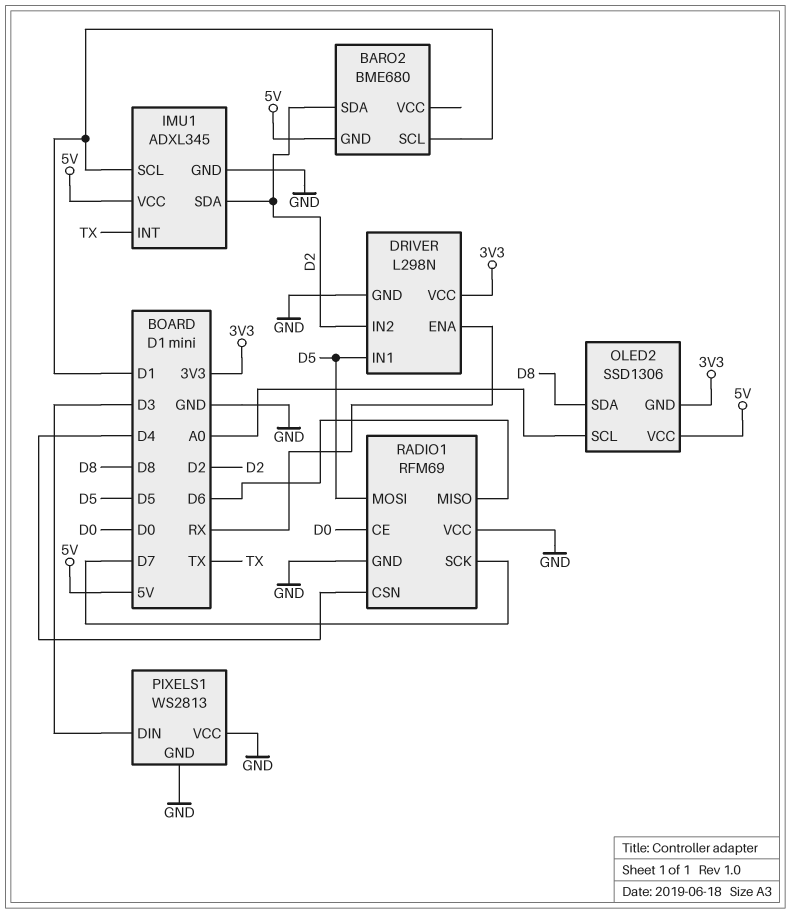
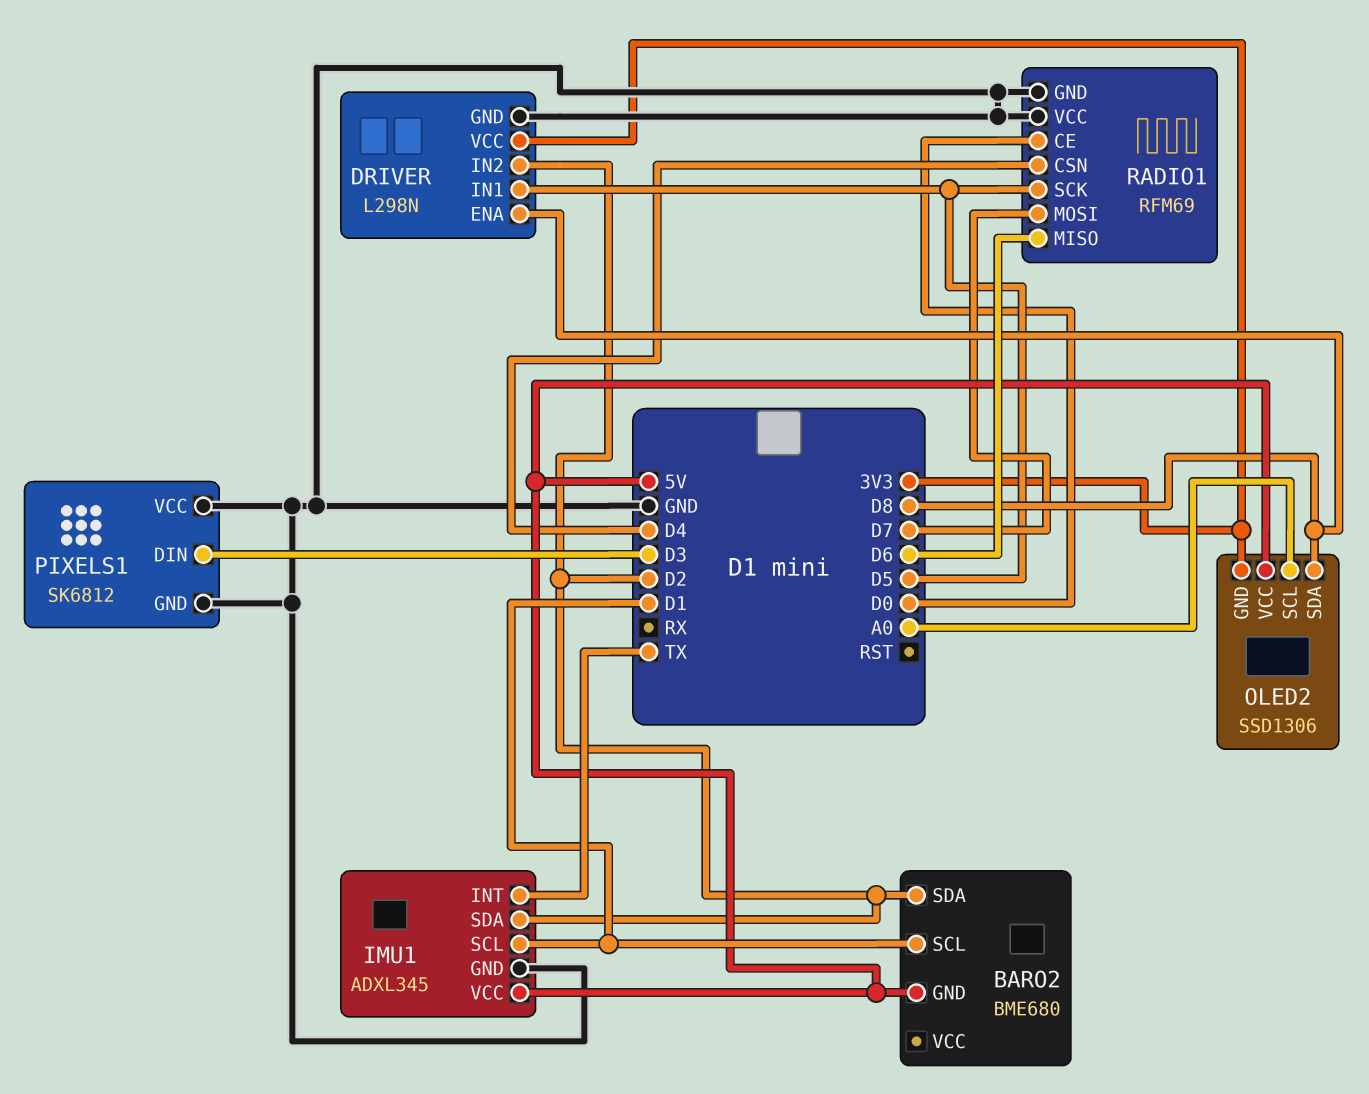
DRIVER pin ENA: RX -> D8
PIXELS1: WS2813 -> SK6812
RADIO1 pin MOSI: D5 -> D7
RADIO1 pin SCK: D7 -> D5

